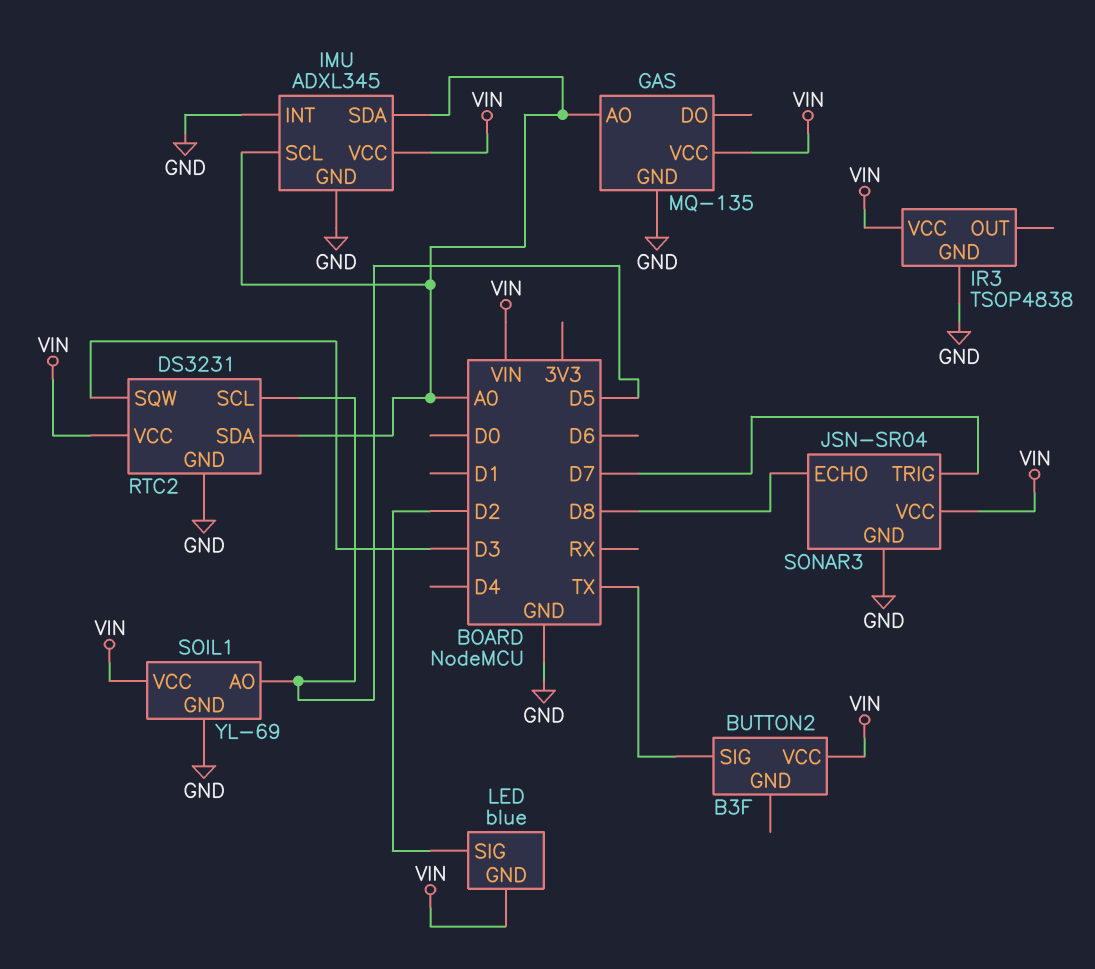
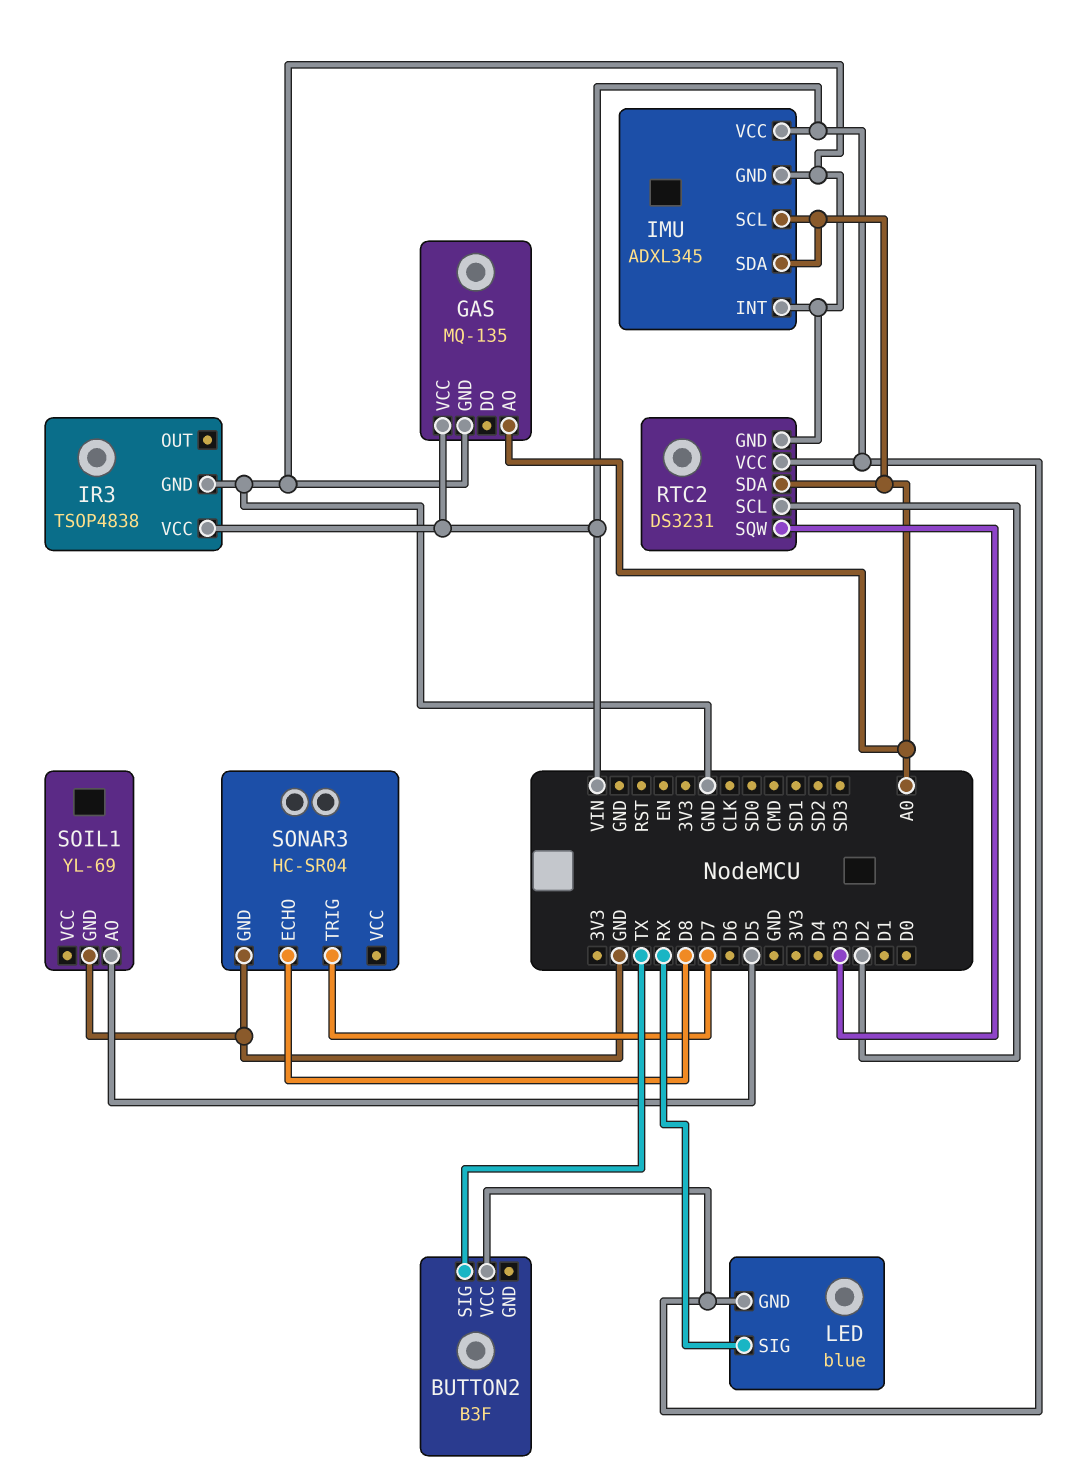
LED pin SIG: D2 -> RX
RTC2 pin SCL: D5 -> D2
SOIL1 pin VCC: VIN -> none
SONAR3: JSN-SR04 -> HC-SR04
SONAR3 pin VCC: VIN -> none

